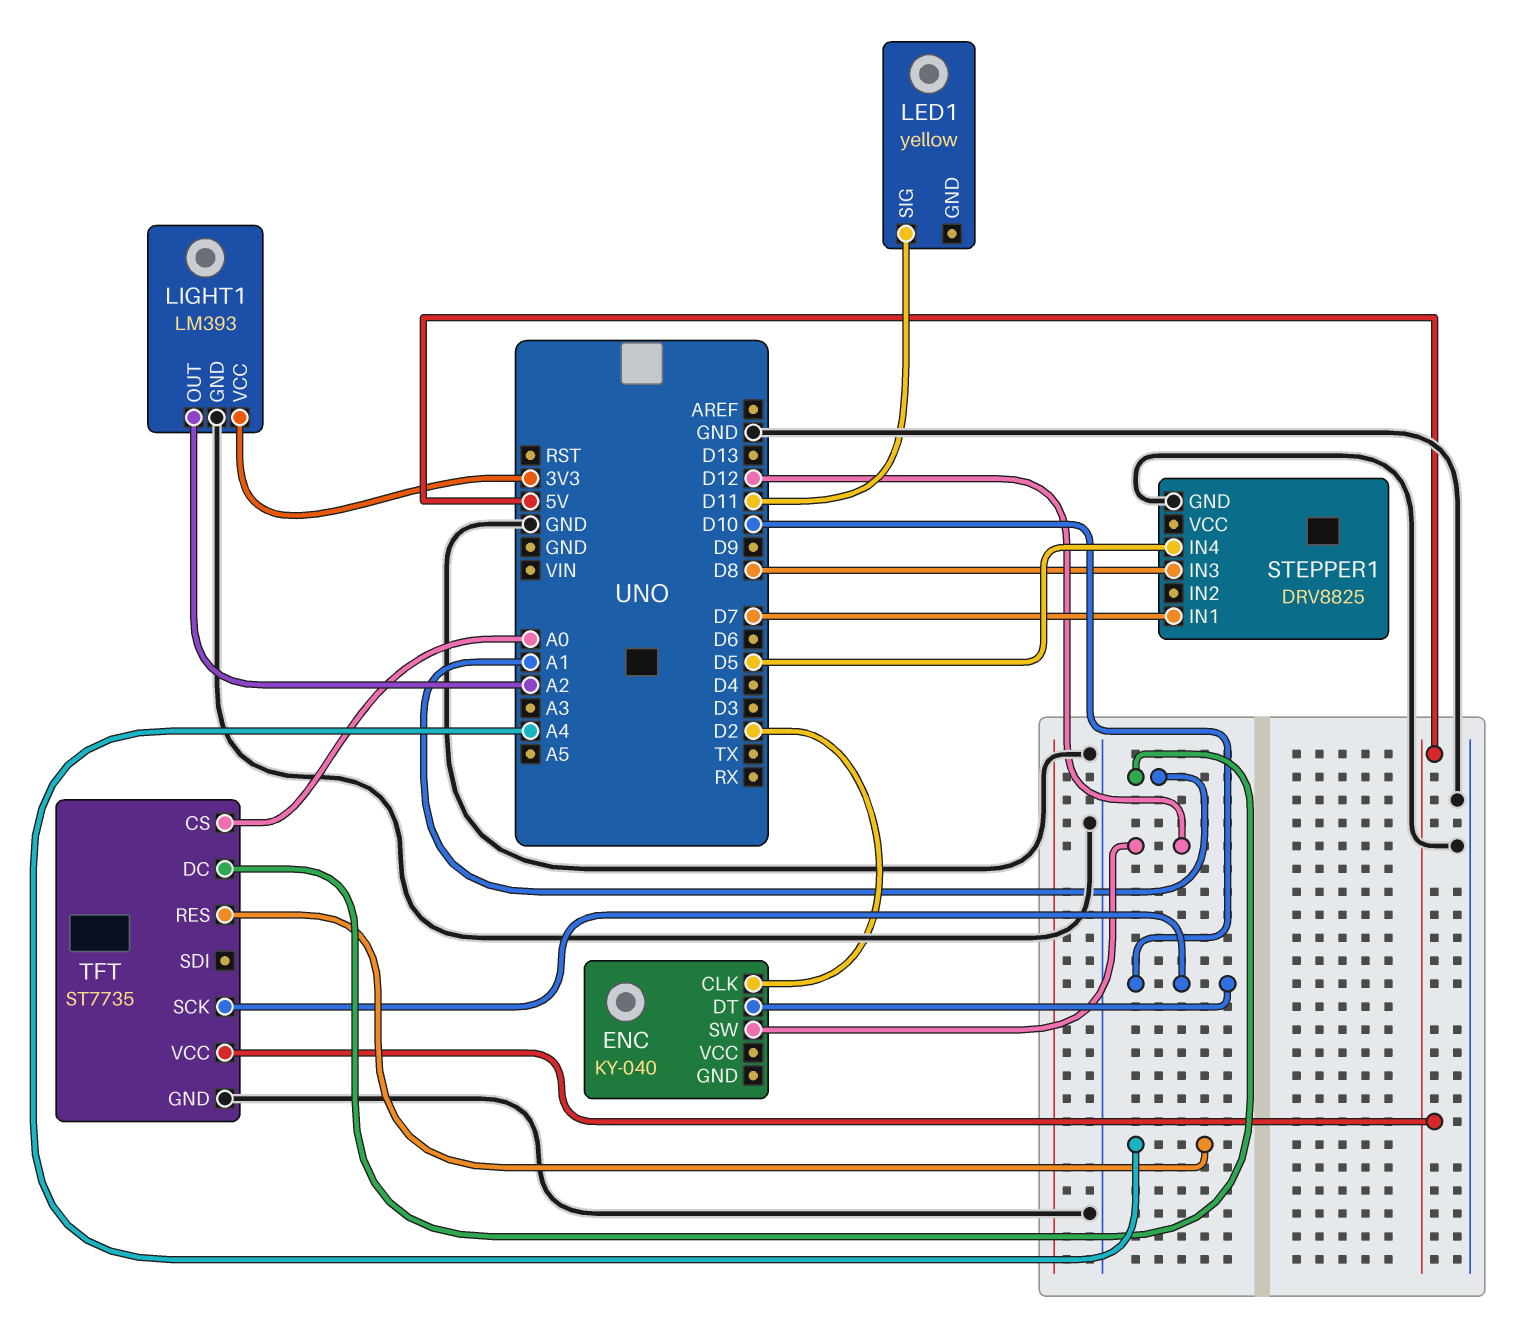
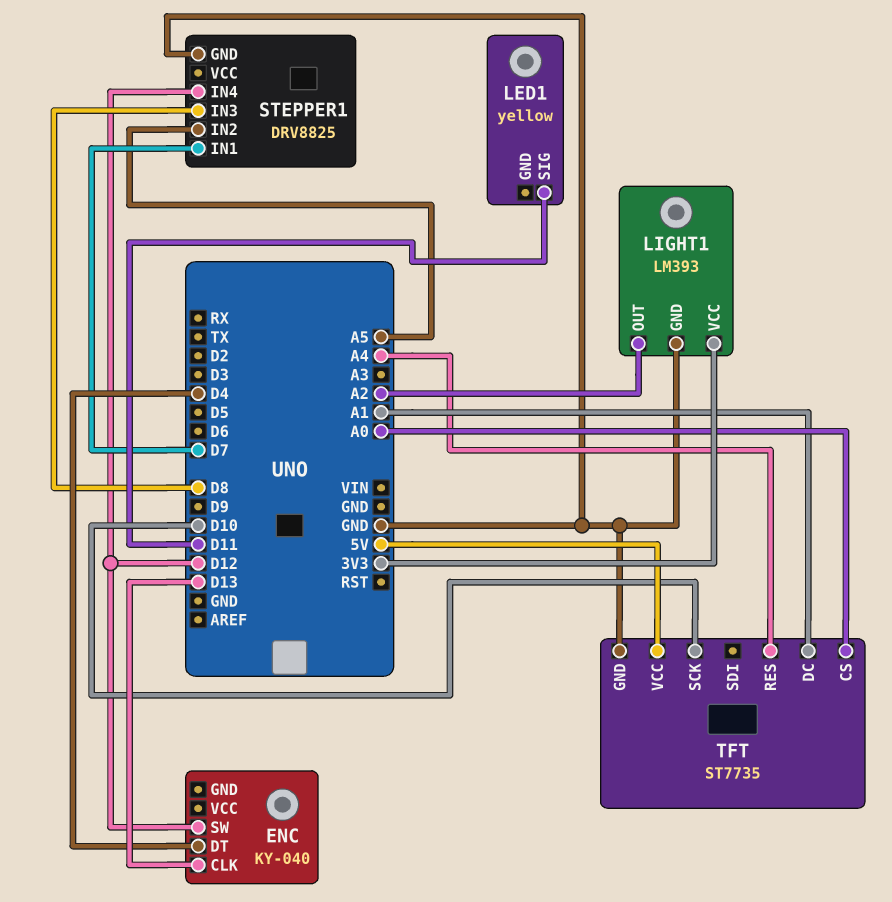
ENC pin CLK: D2 -> D13
ENC pin DT: D10 -> D4
STEPPER1 pin IN2: none -> A5
STEPPER1 pin IN4: D5 -> D12

